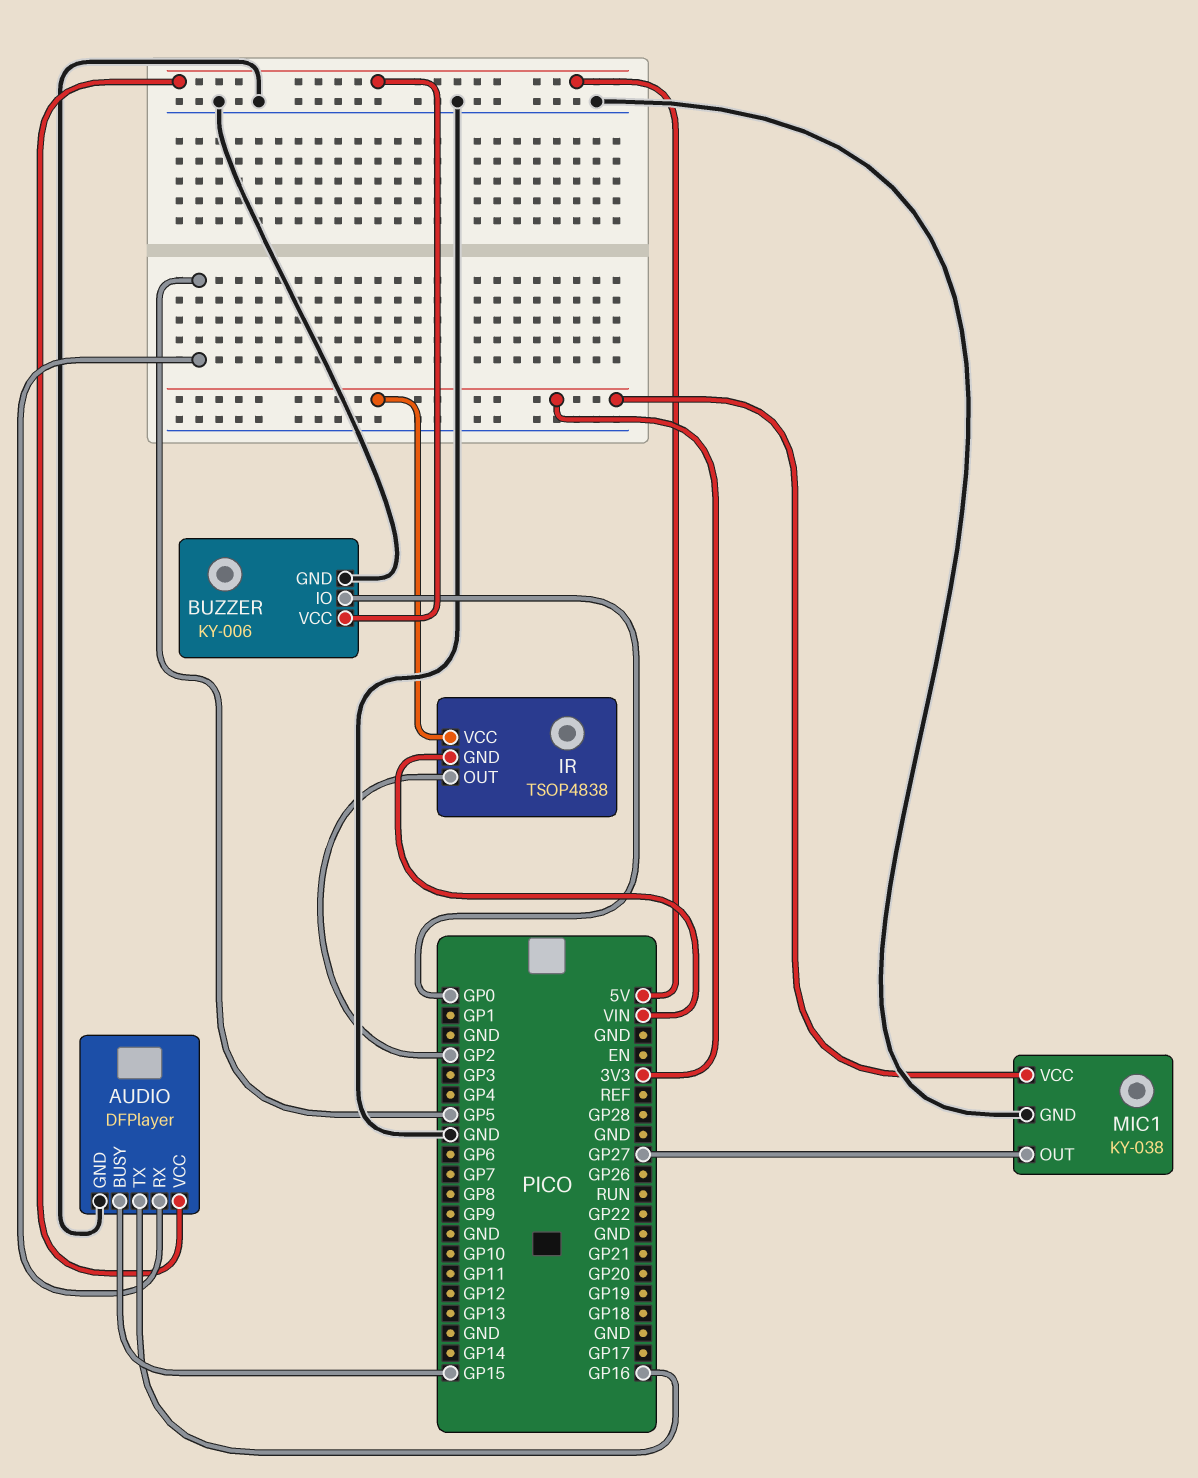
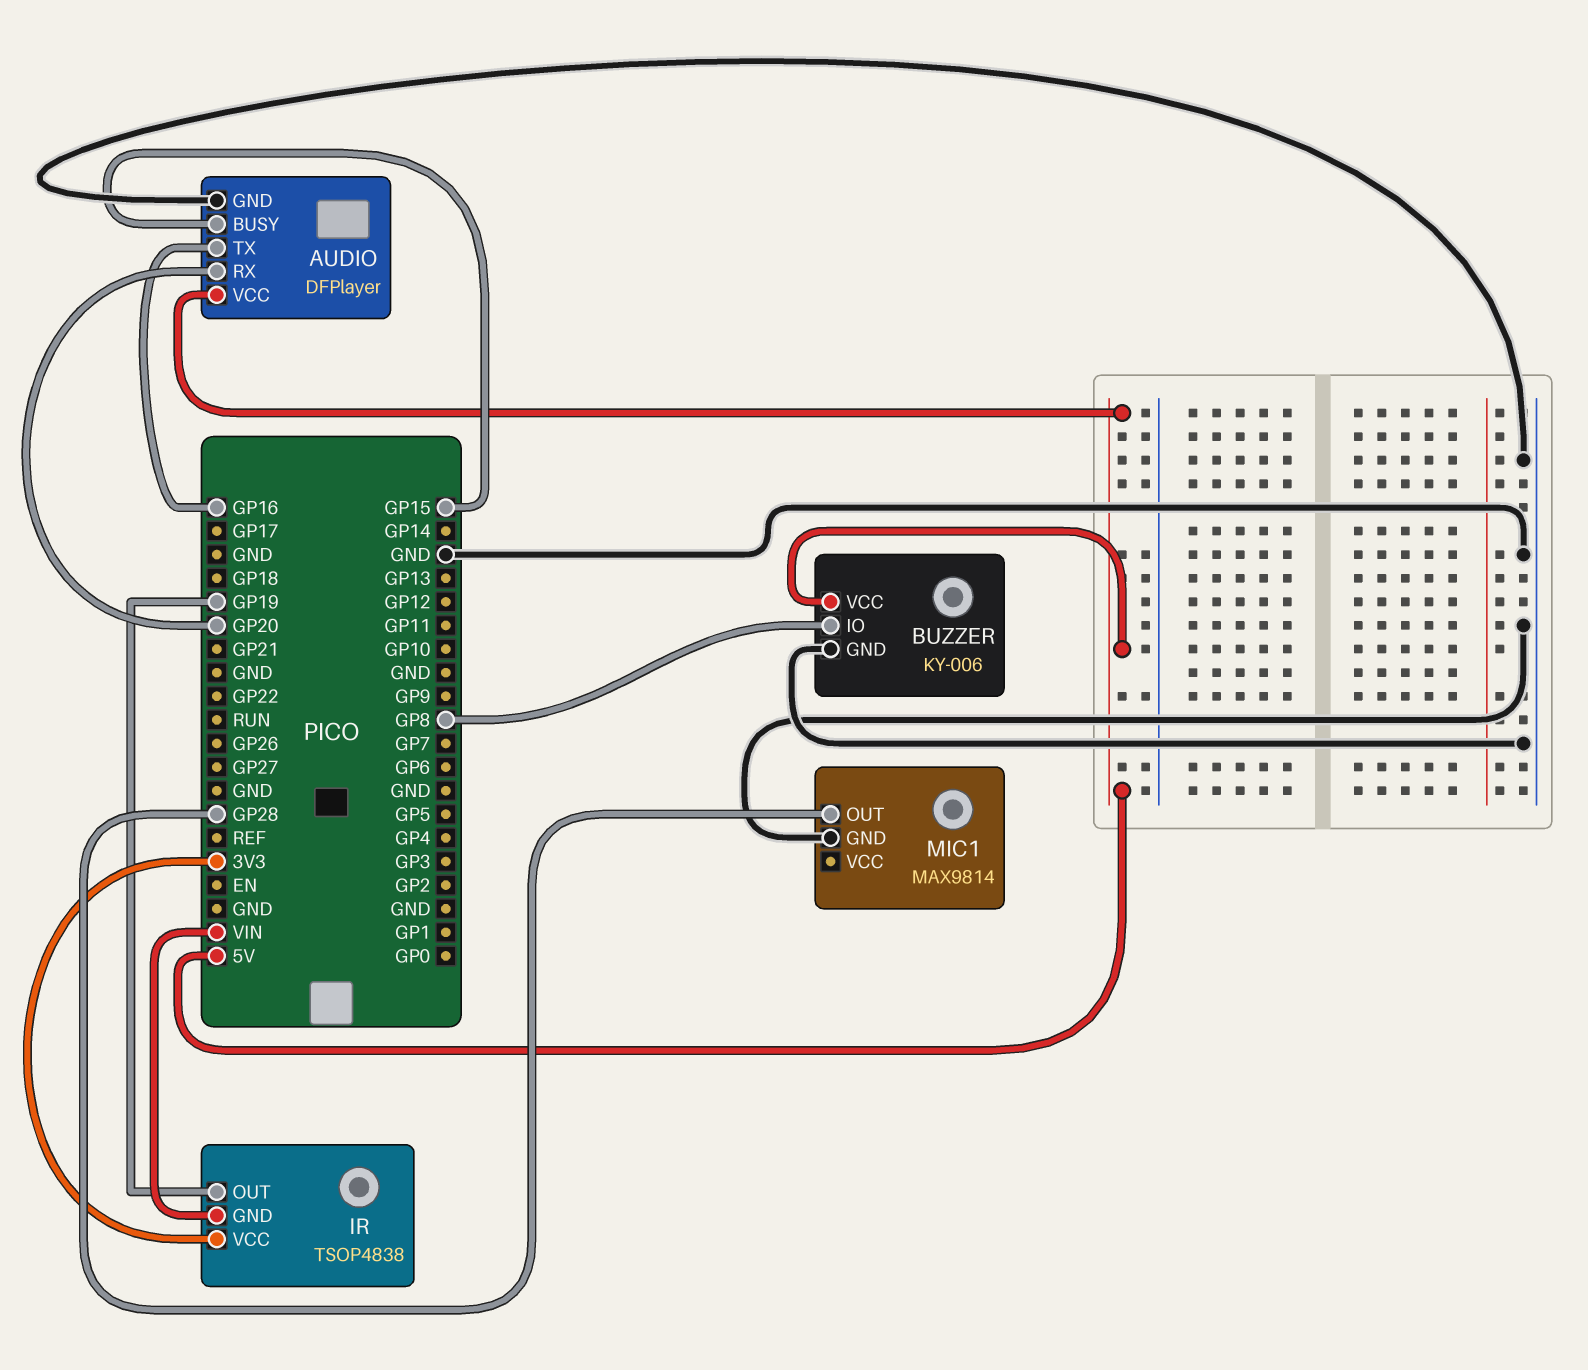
AUDIO pin RX: GP5 -> GP20
BUZZER pin IO: GP0 -> GP8
IR pin OUT: GP2 -> GP19
MIC1: KY-038 -> MAX9814
MIC1 pin OUT: GP27 -> GP28
MIC1 pin VCC: 3V3 -> none

